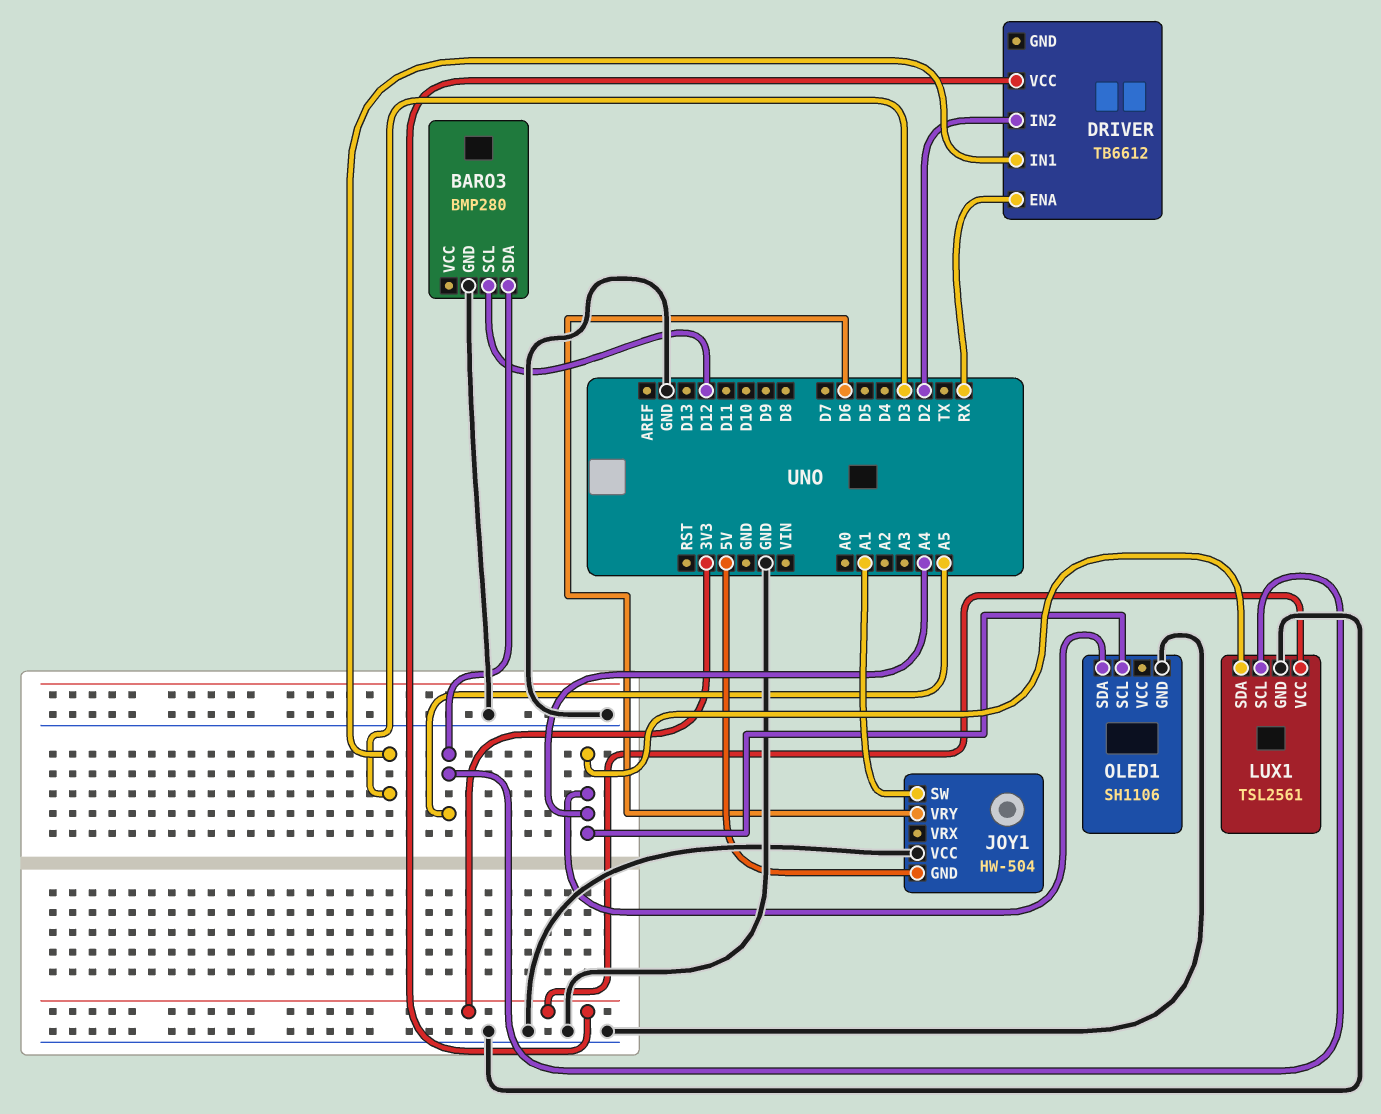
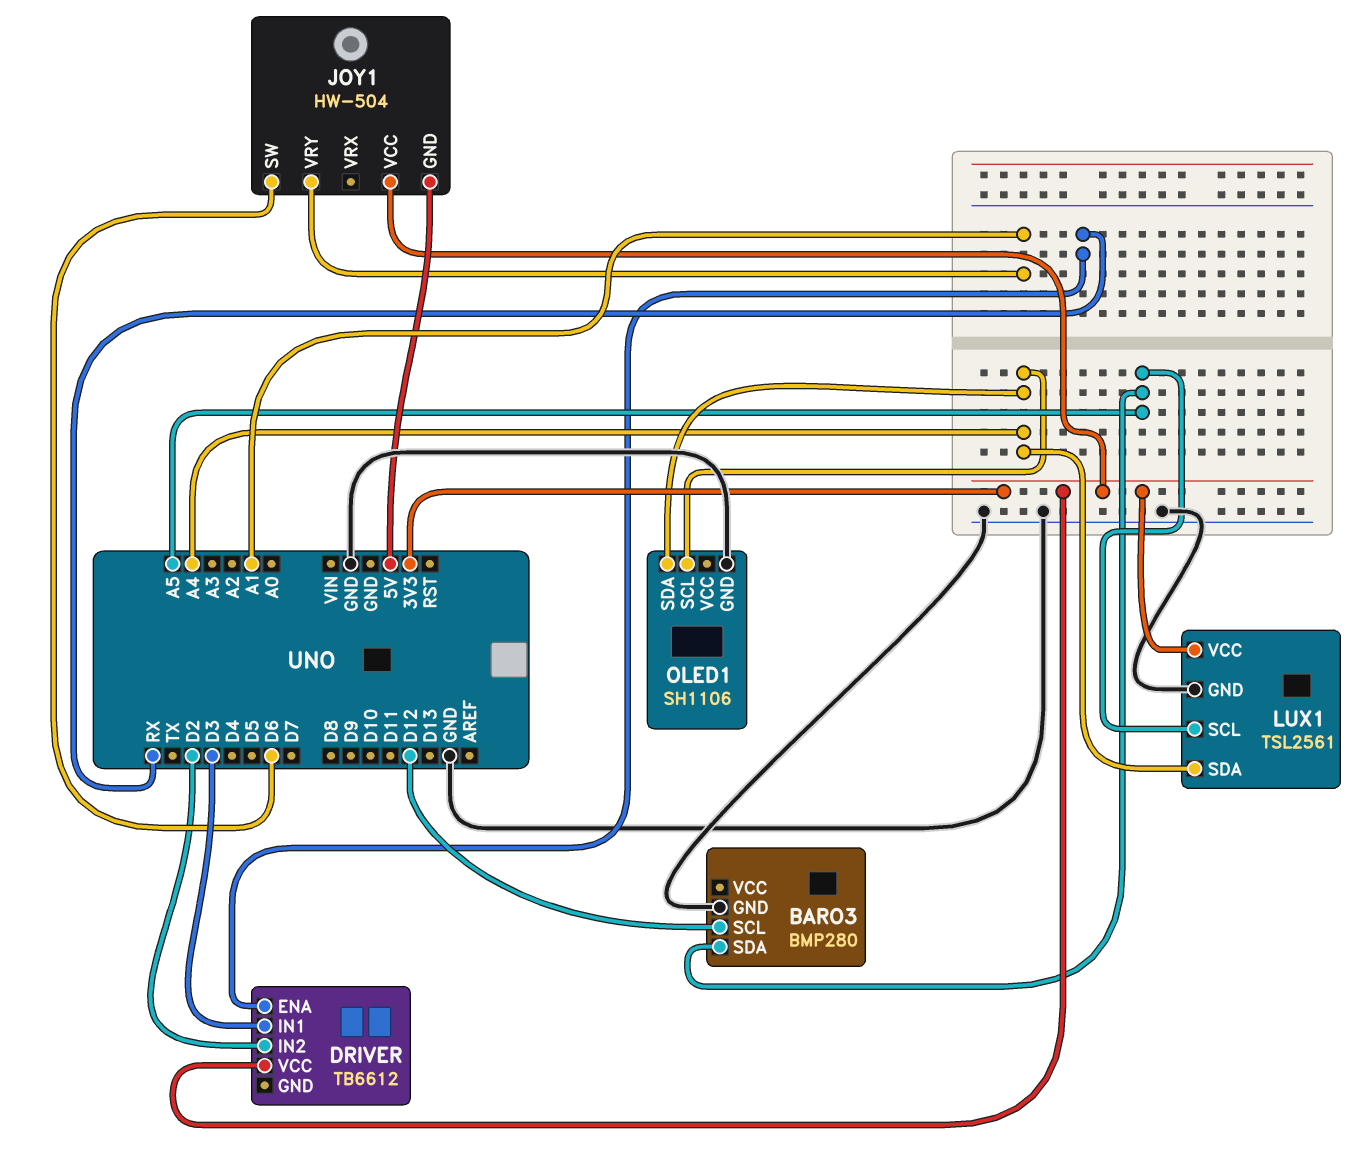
JOY1 pin SW: A1 -> D6
JOY1 pin VCC: GND -> 3V3
JOY1 pin VRY: D6 -> A1

